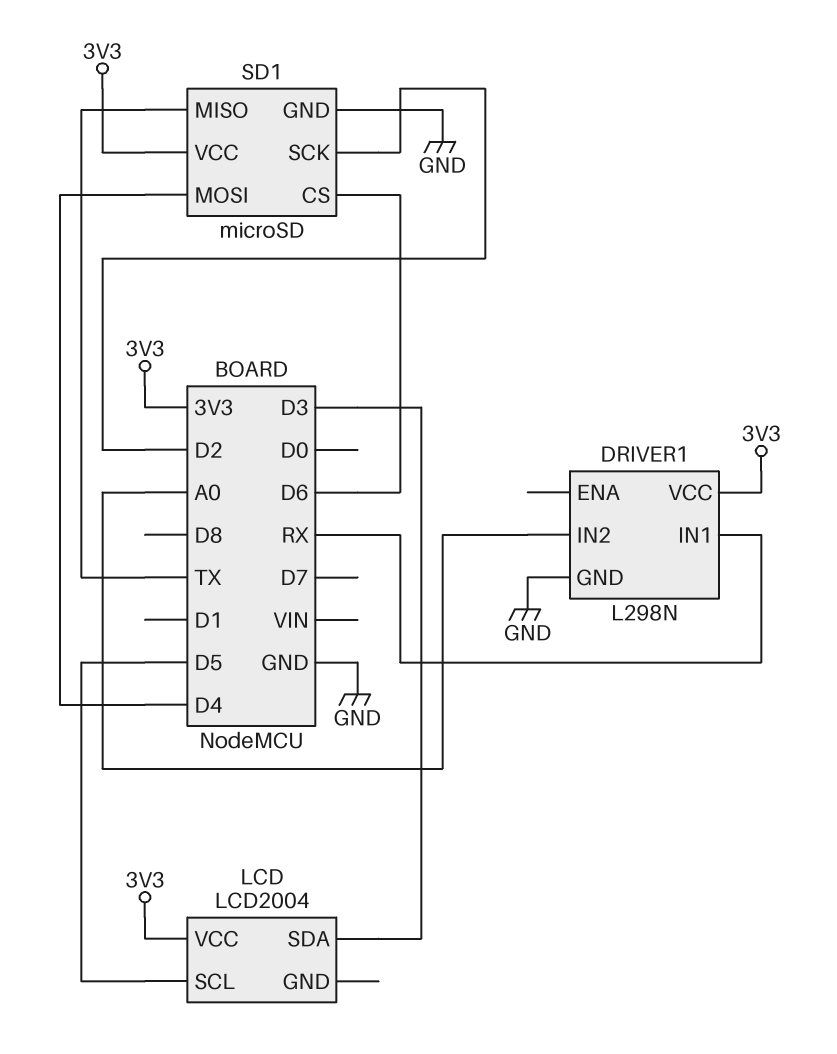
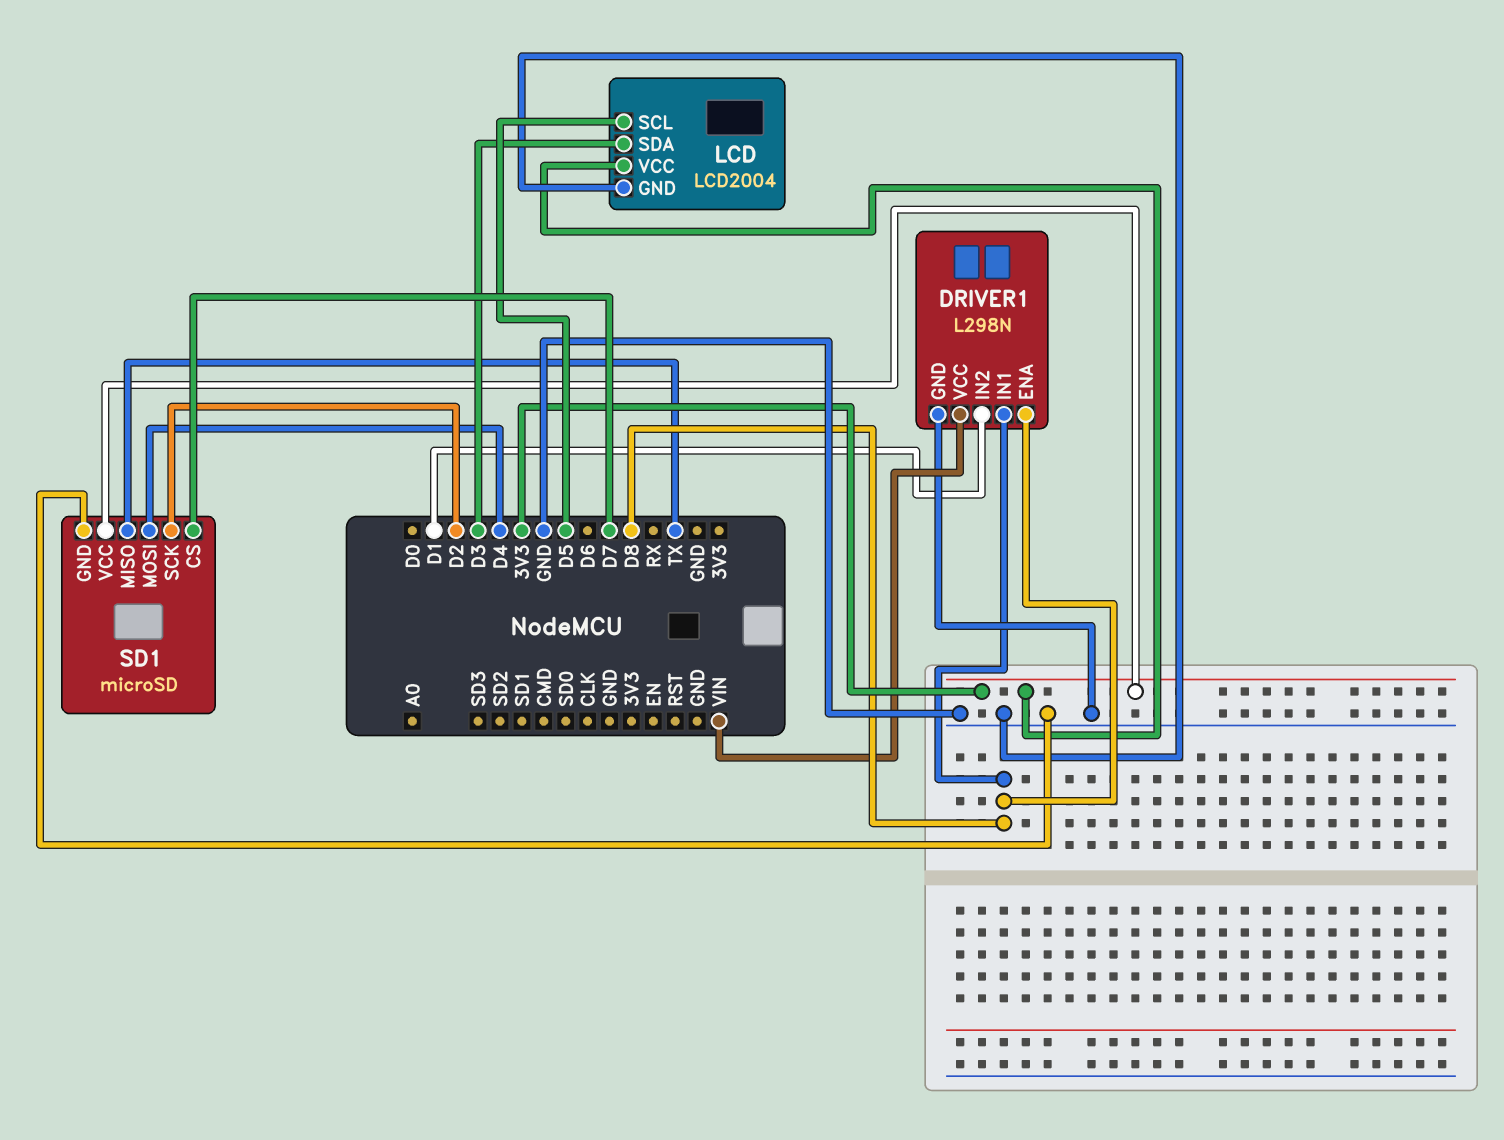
DRIVER1 pin ENA: none -> D8
DRIVER1 pin IN1: RX -> D8
DRIVER1 pin IN2: A0 -> D1
DRIVER1 pin VCC: 3V3 -> VIN
LCD pin GND: none -> GND
SD1 pin CS: D6 -> D7

